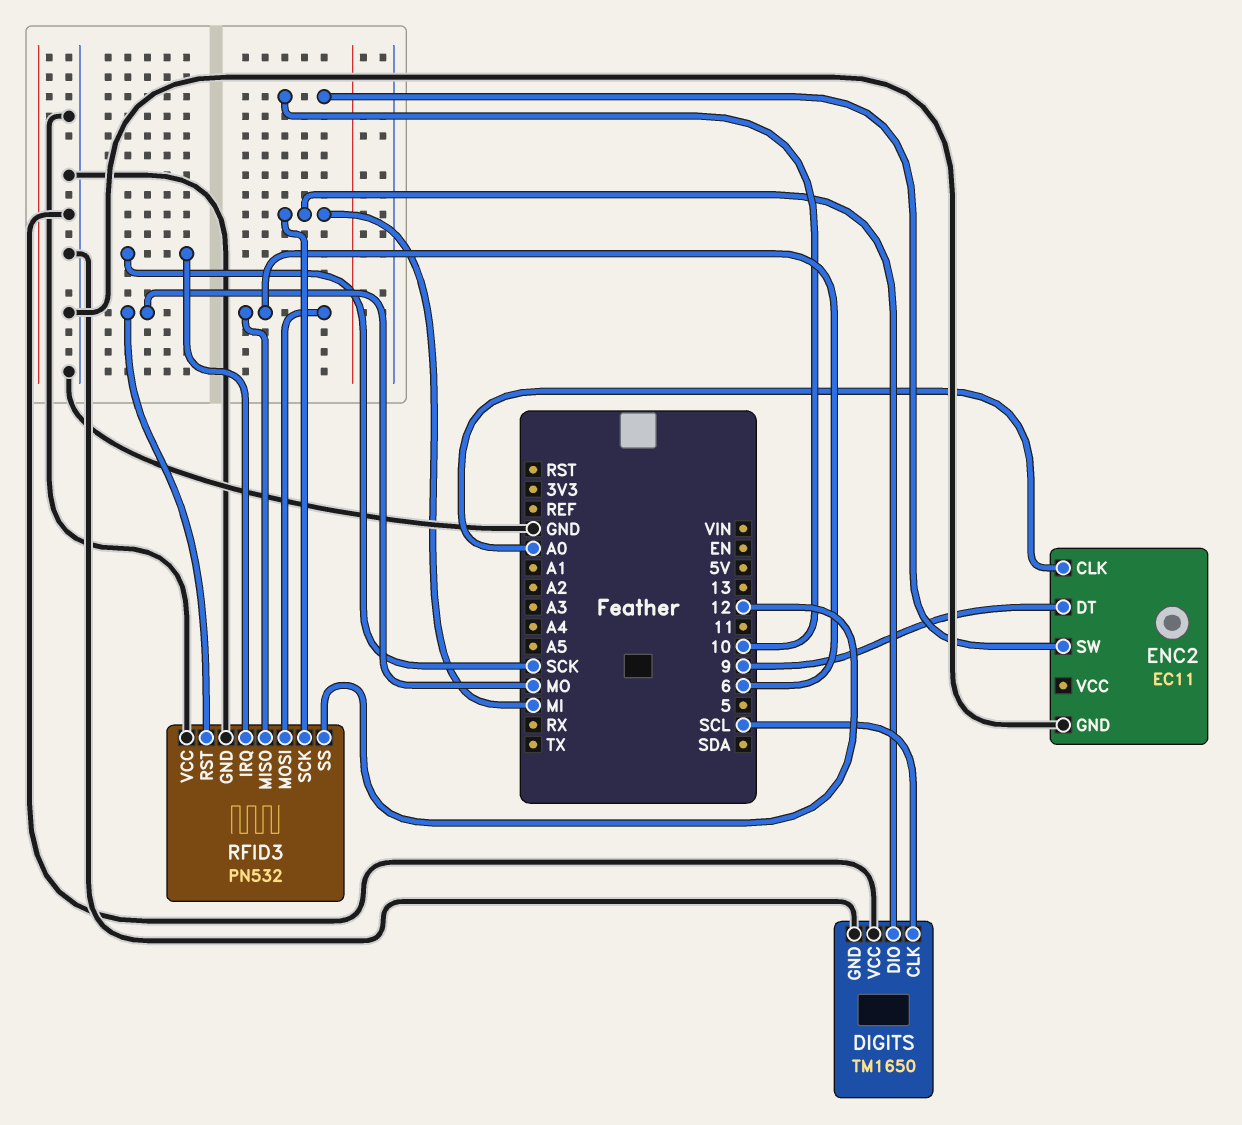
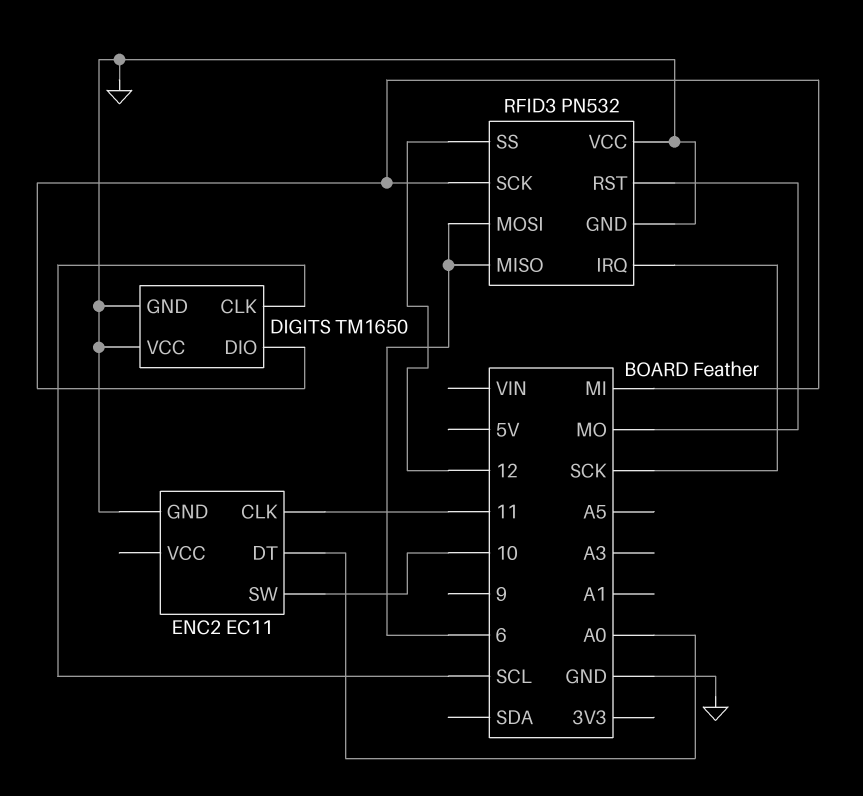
ENC2 pin CLK: A0 -> 11
ENC2 pin DT: 9 -> A0

